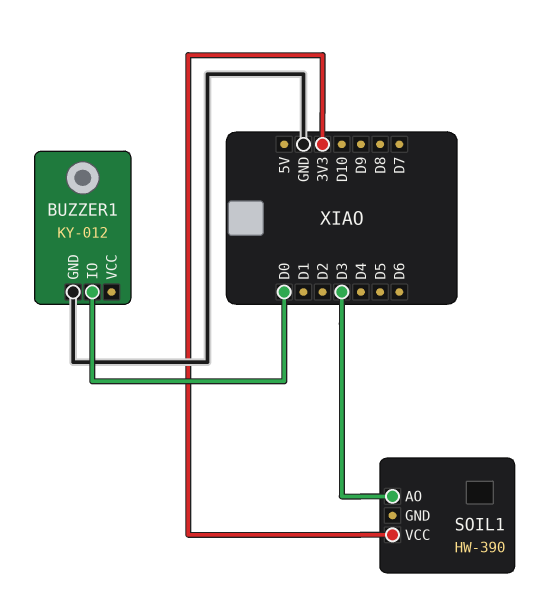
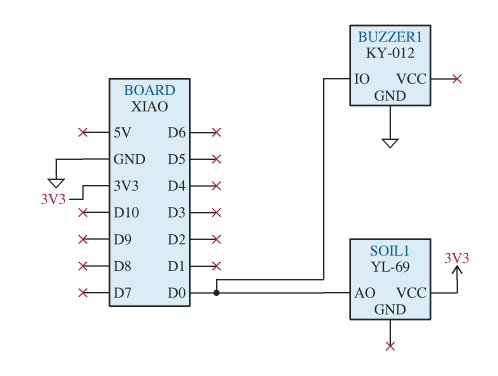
SOIL1: HW-390 -> YL-69
SOIL1 pin AO: D3 -> D0

